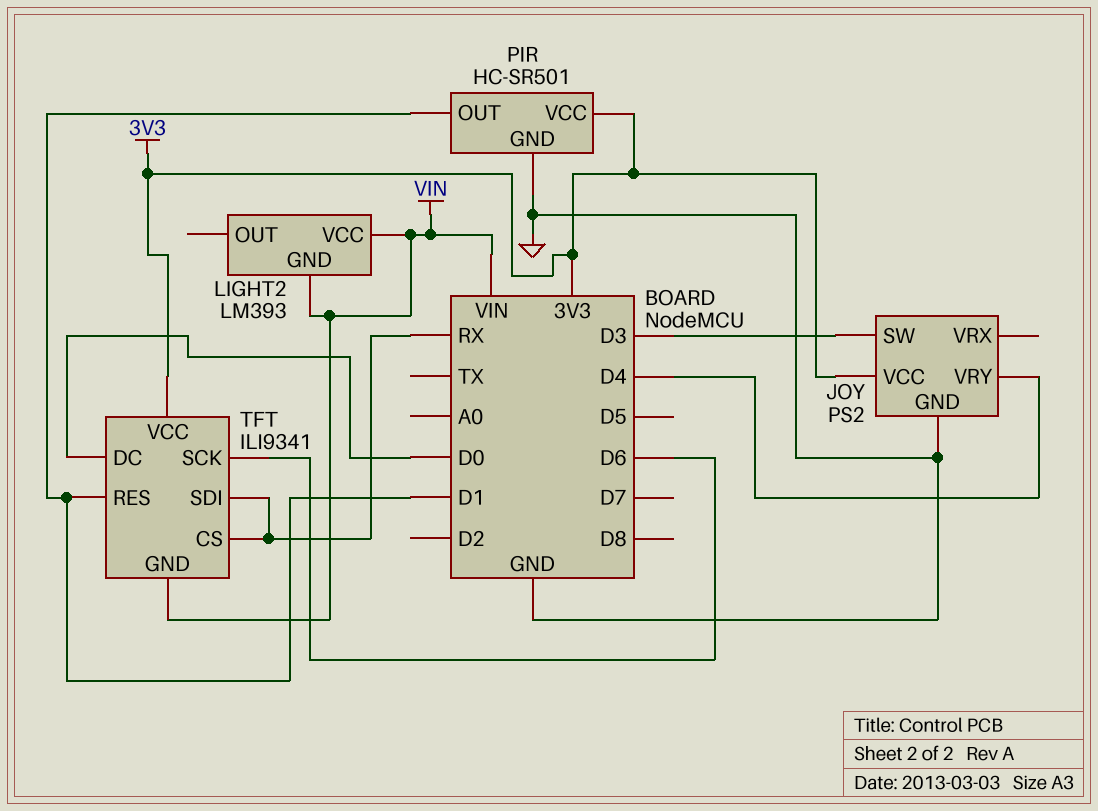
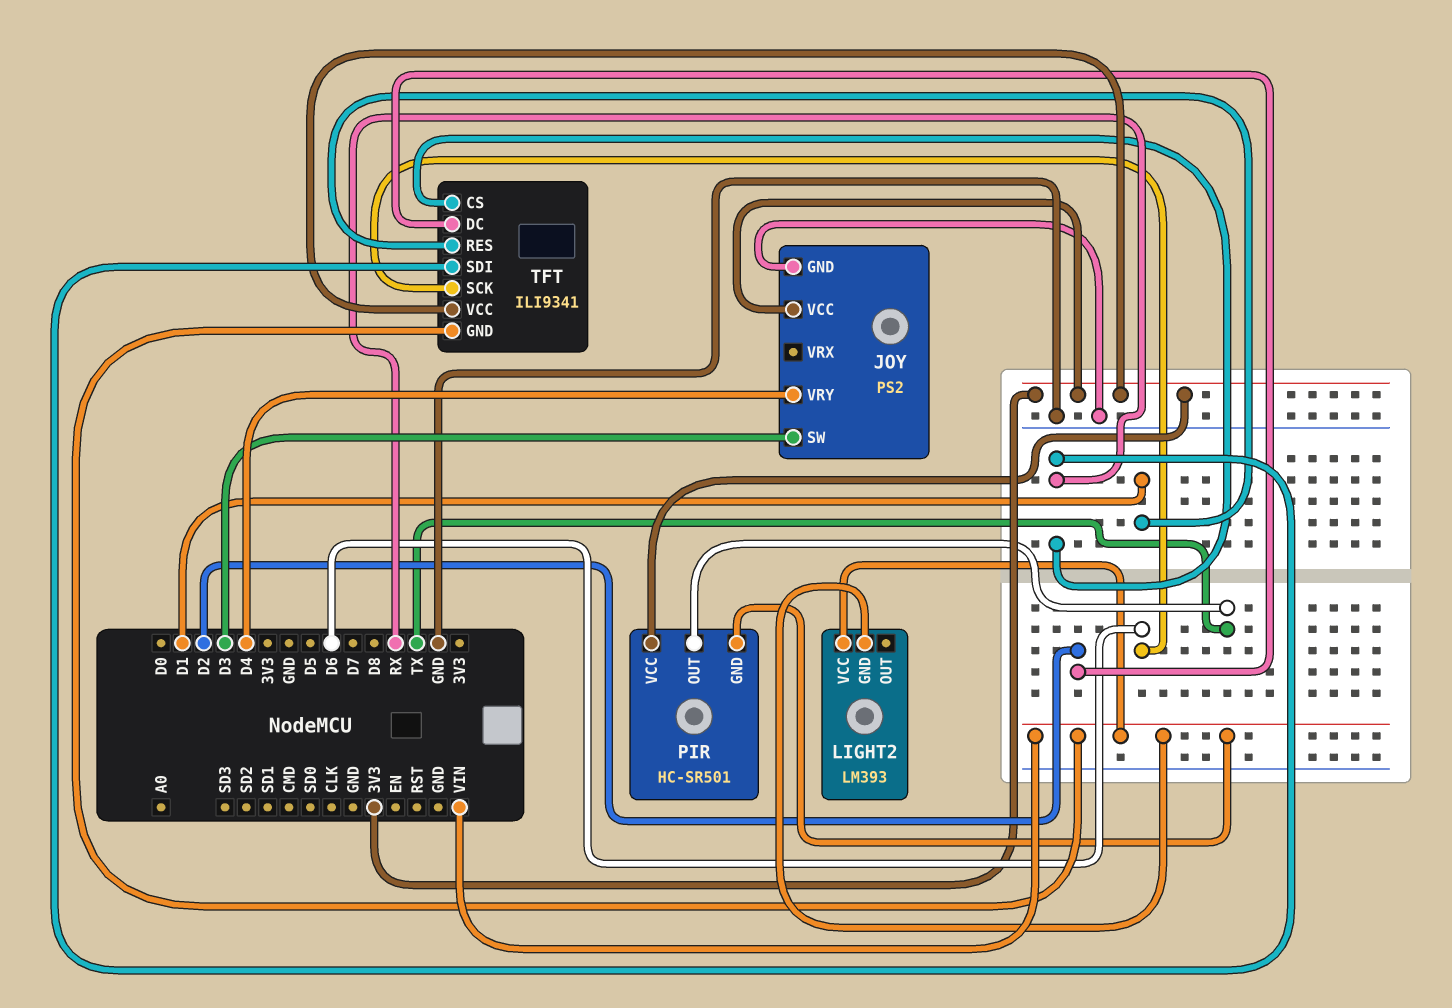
PIR pin GND: GND -> VIN
PIR pin OUT: D1 -> TX
TFT pin DC: D0 -> D2

